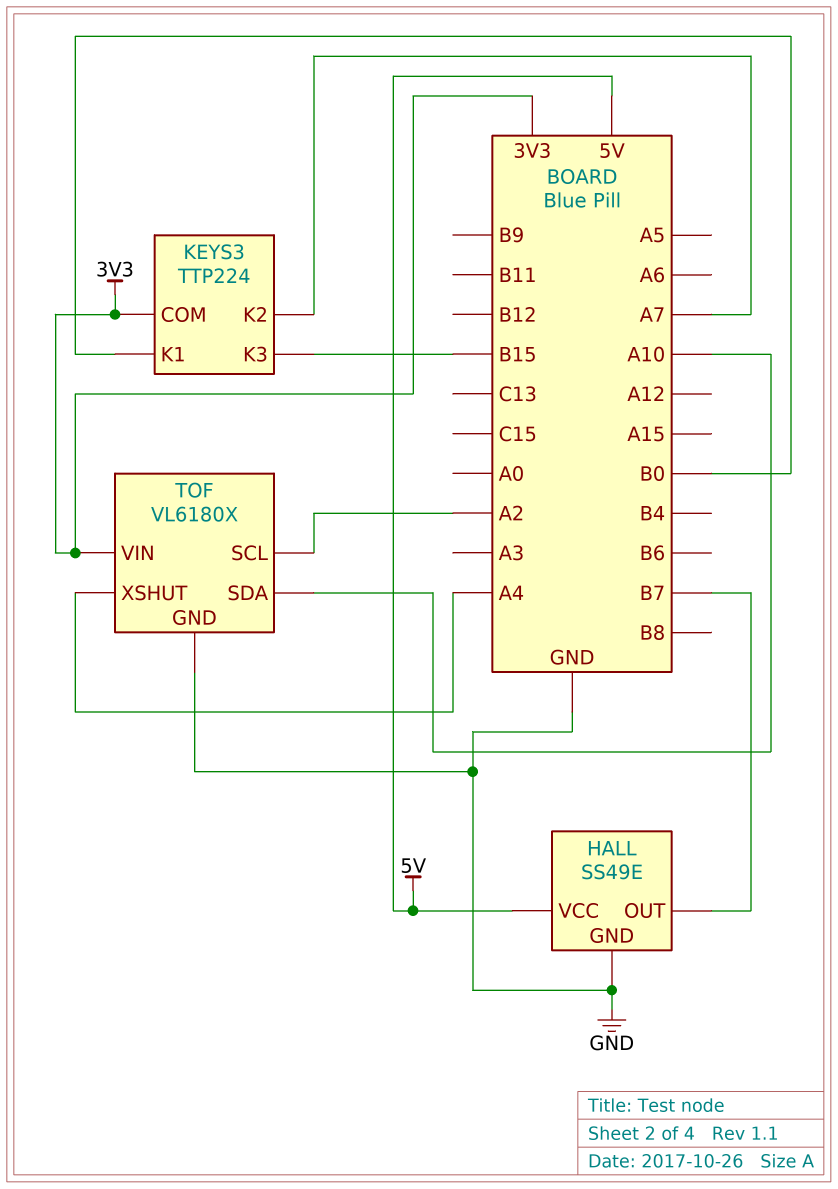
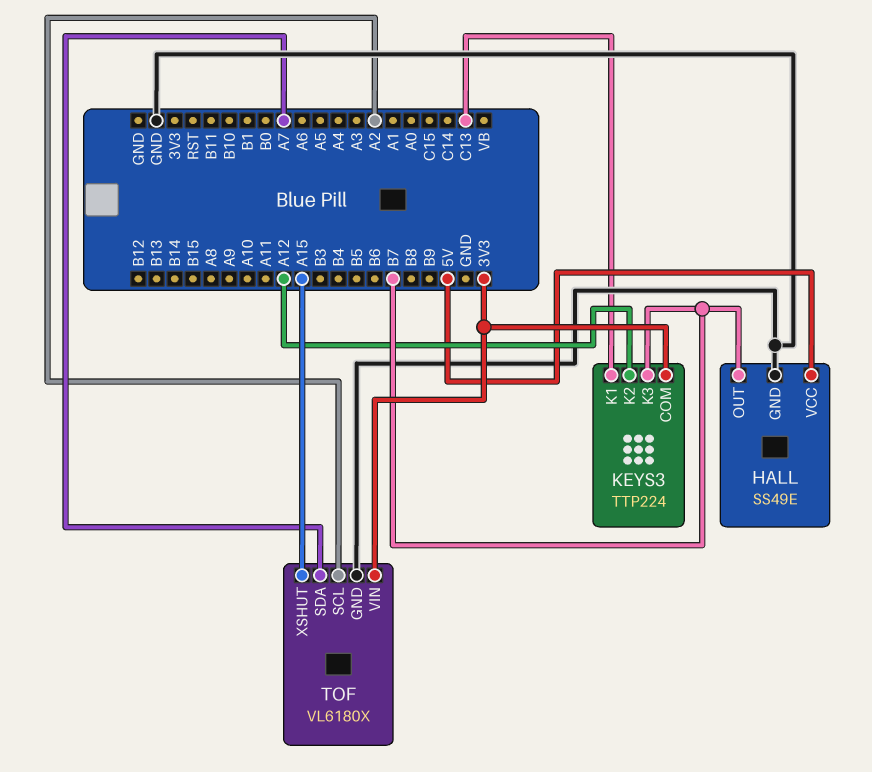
KEYS3 pin K1: B0 -> C13
KEYS3 pin K2: A7 -> A12
KEYS3 pin K3: B15 -> B7
TOF pin SDA: A10 -> A7
TOF pin XSHUT: A4 -> A15

